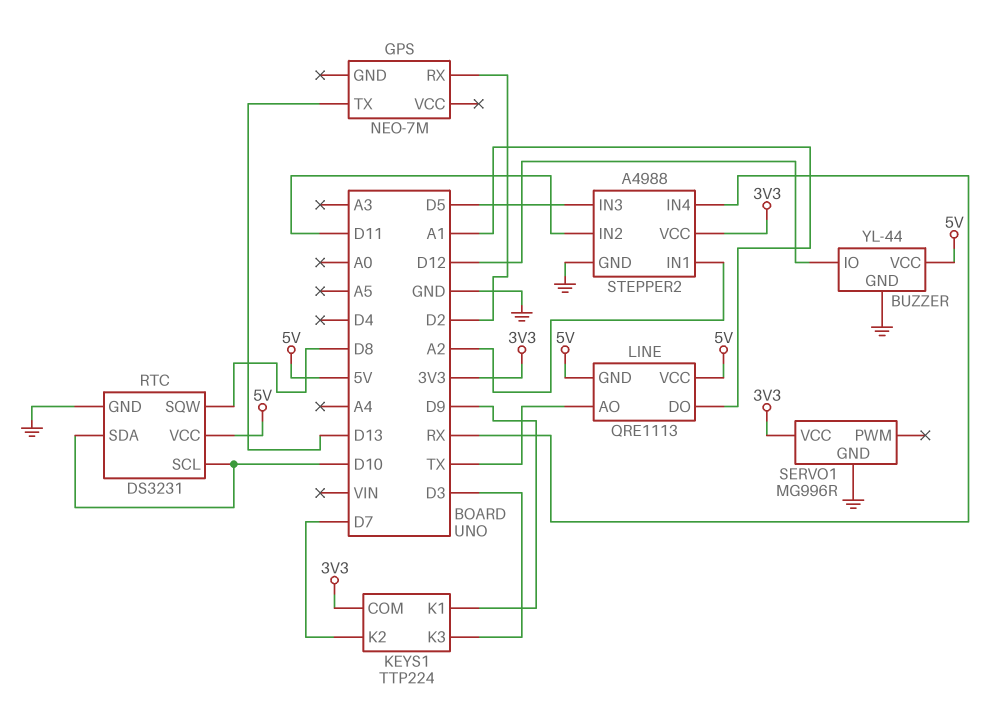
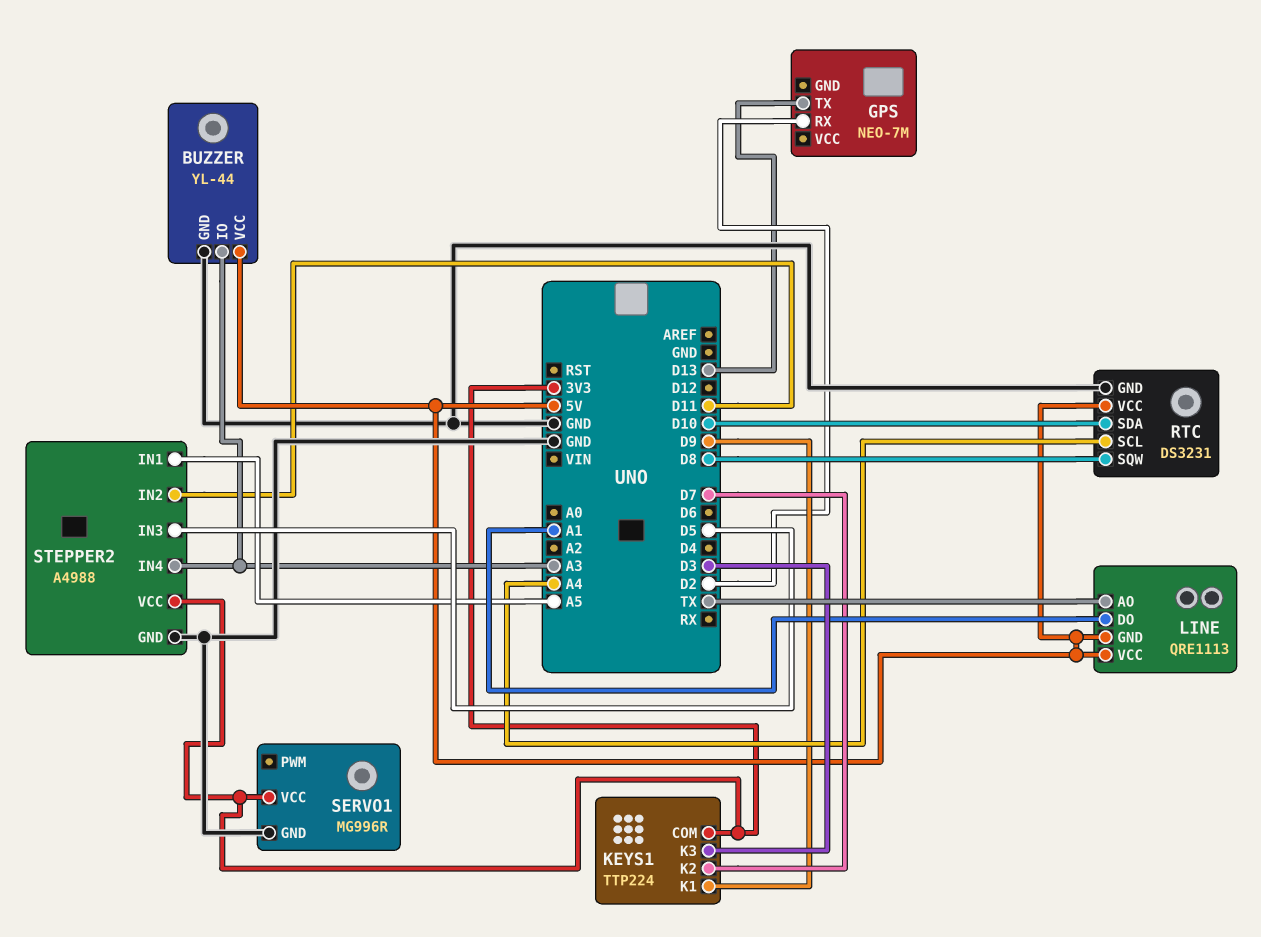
BUZZER pin IO: D12 -> A3
RTC pin SCL: D10 -> A4
STEPPER2 pin IN1: A2 -> A5
STEPPER2 pin IN4: RX -> A3

